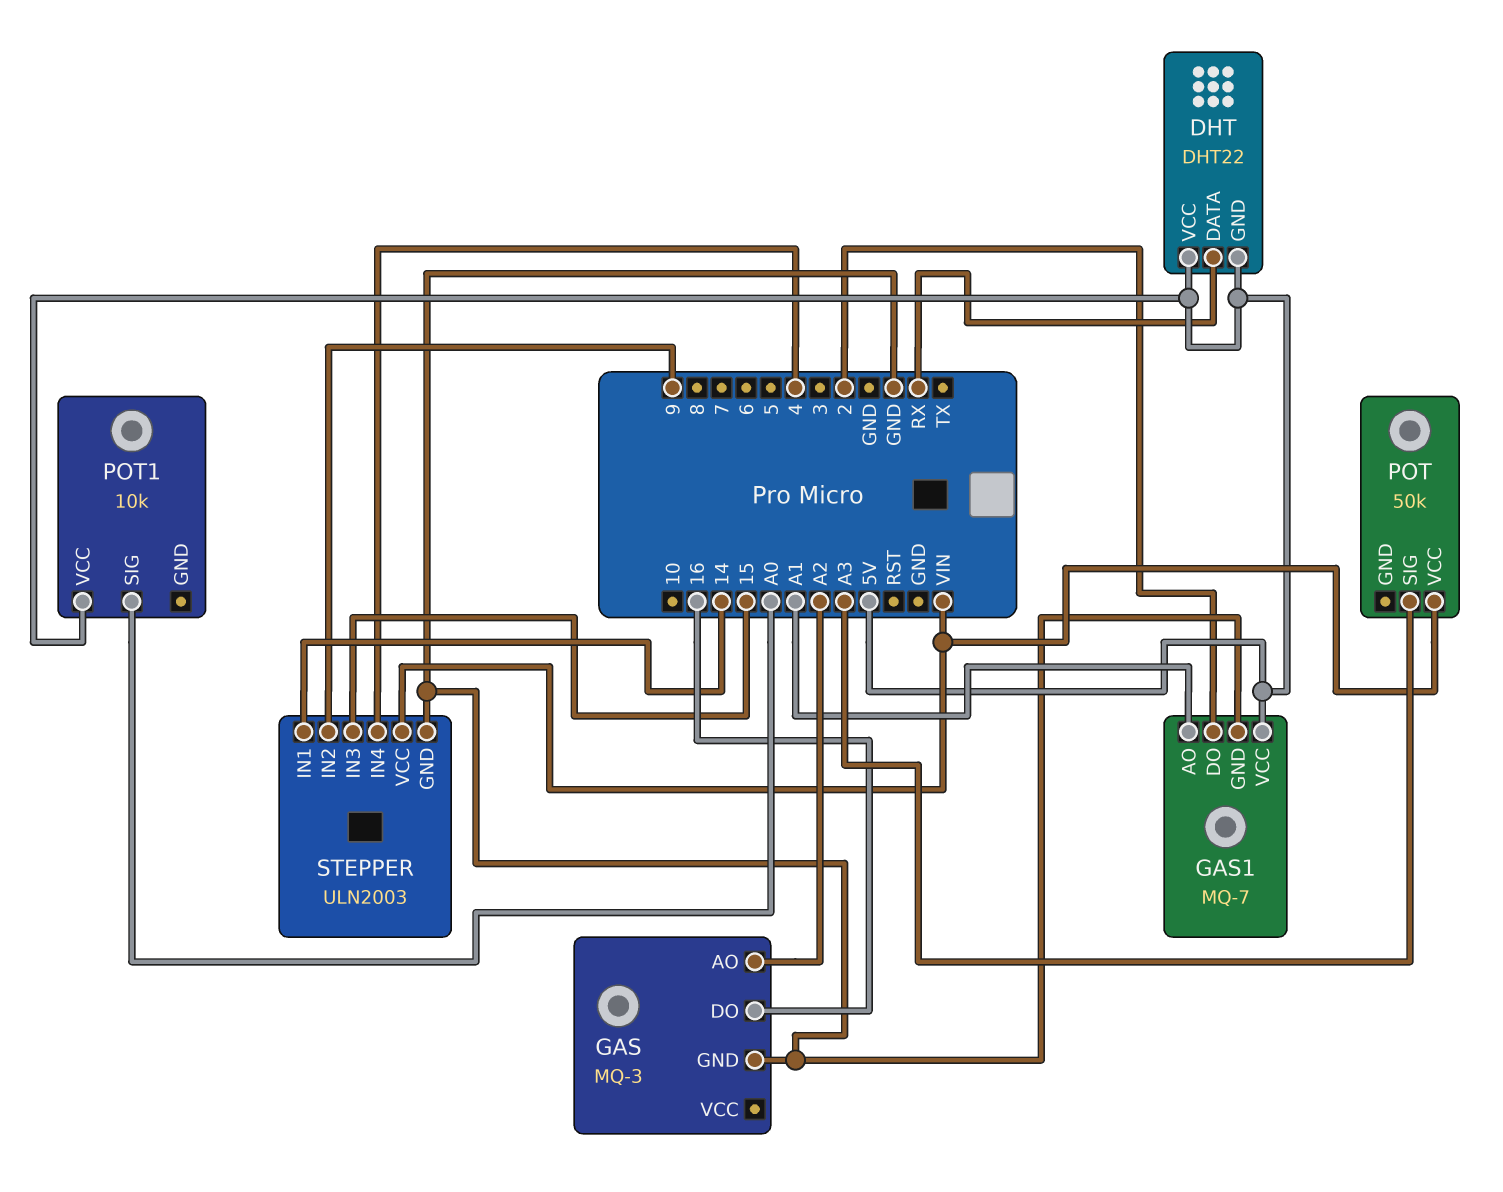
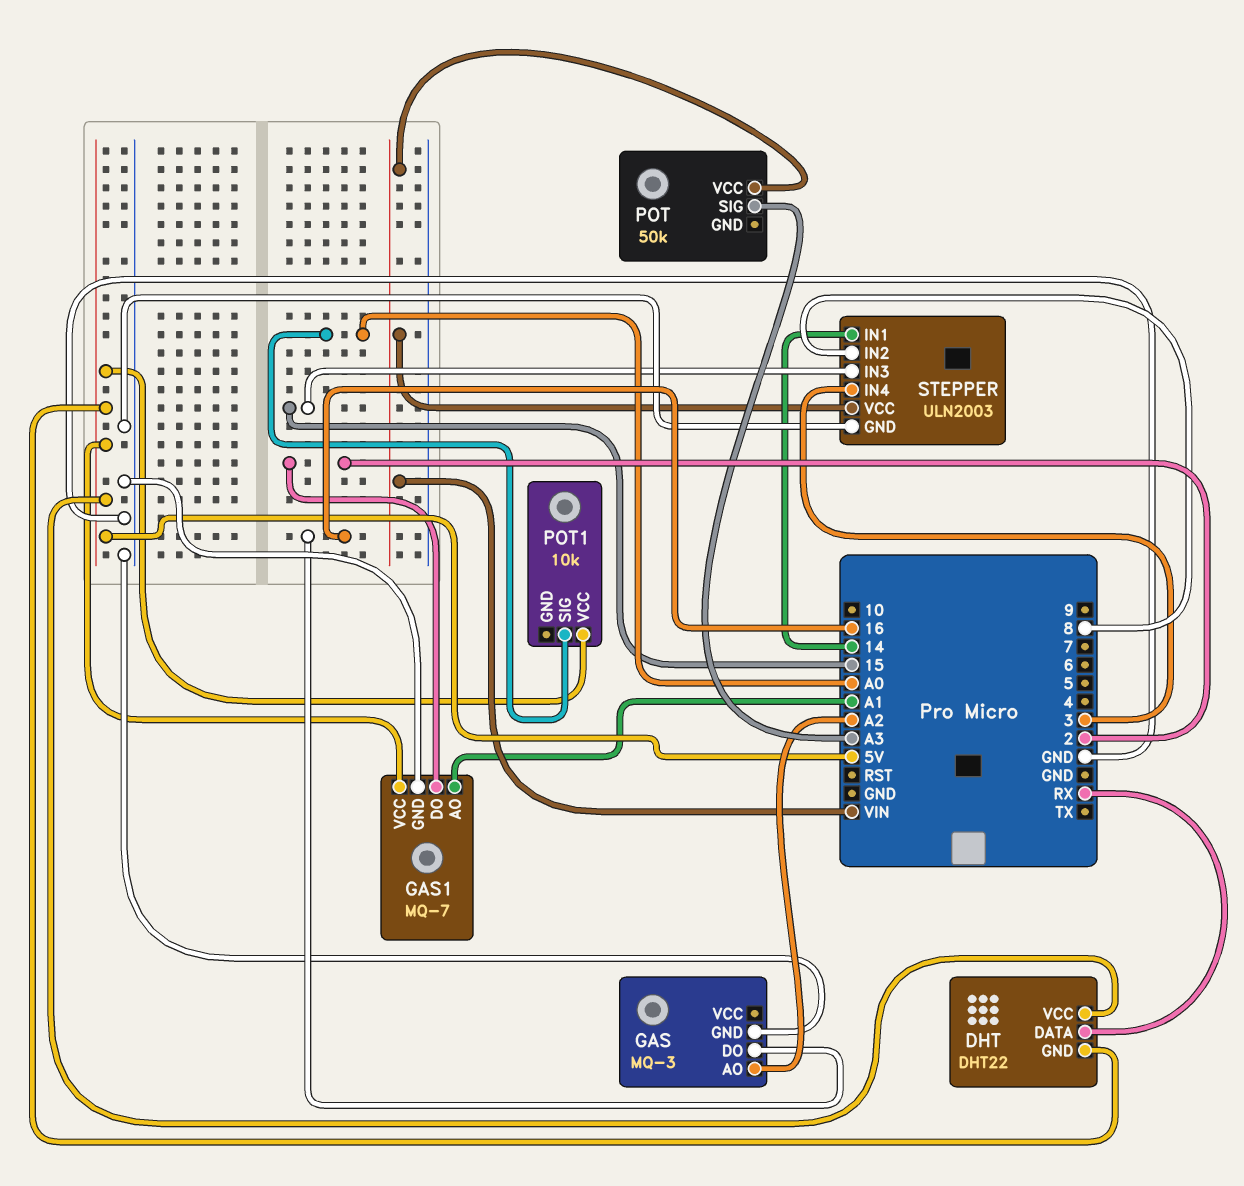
STEPPER pin IN2: 9 -> 8
STEPPER pin IN4: 4 -> 3

